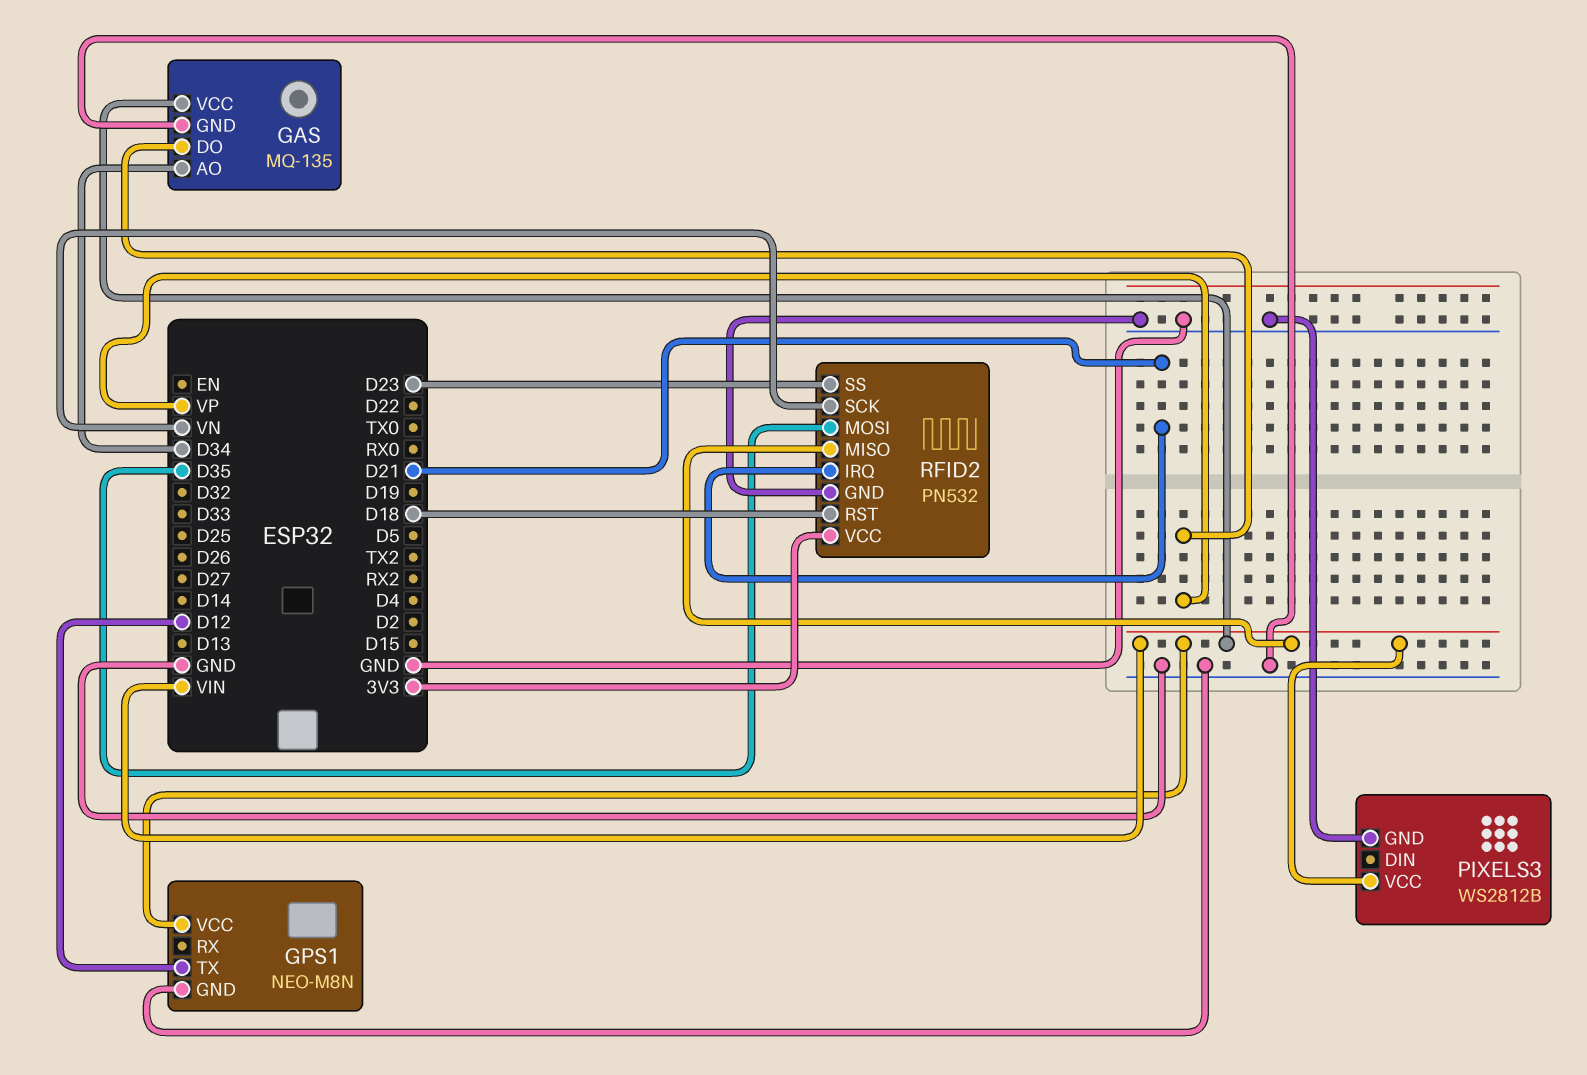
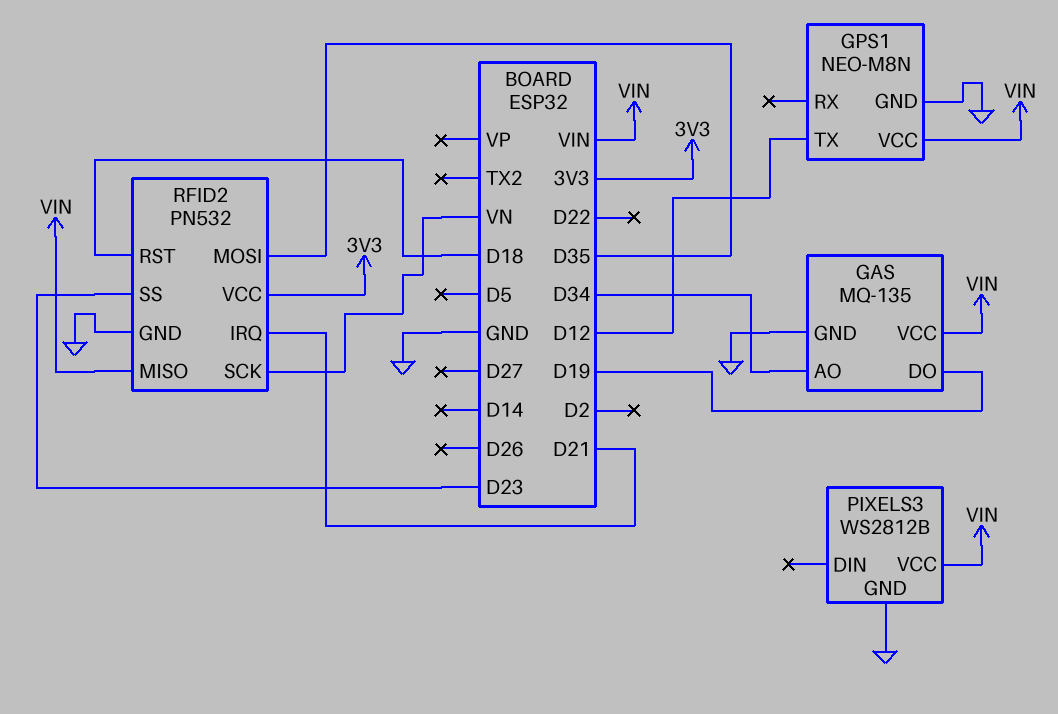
GAS pin DO: VP -> D19

